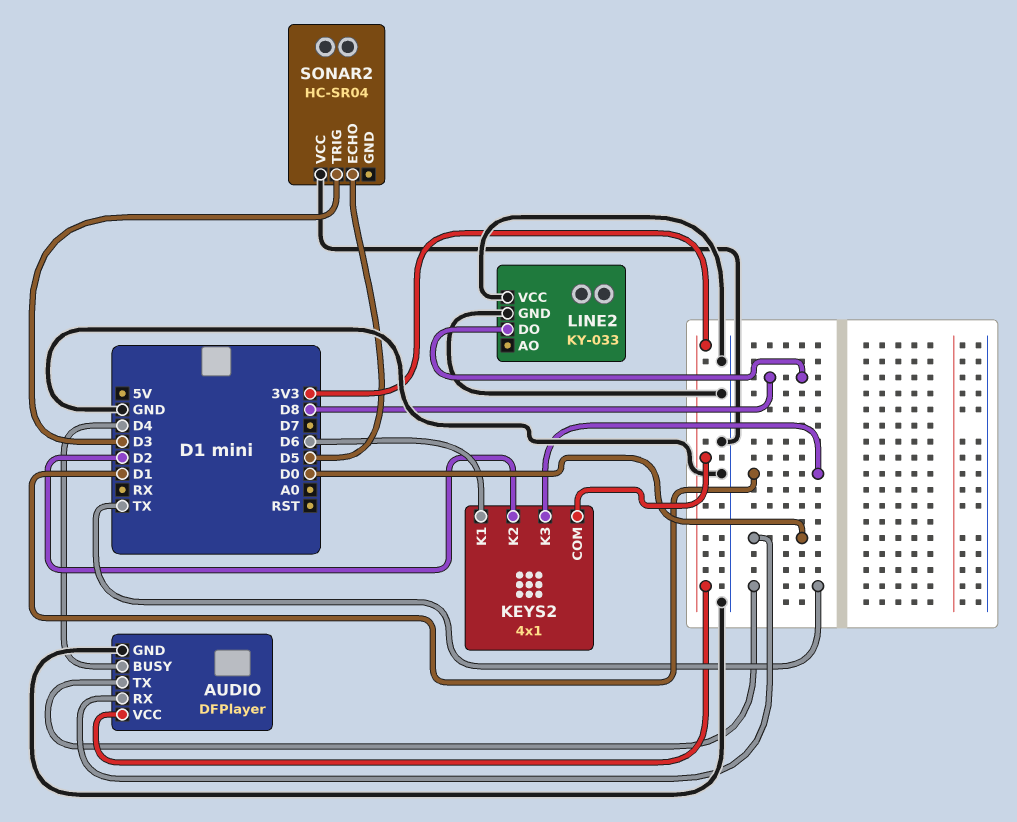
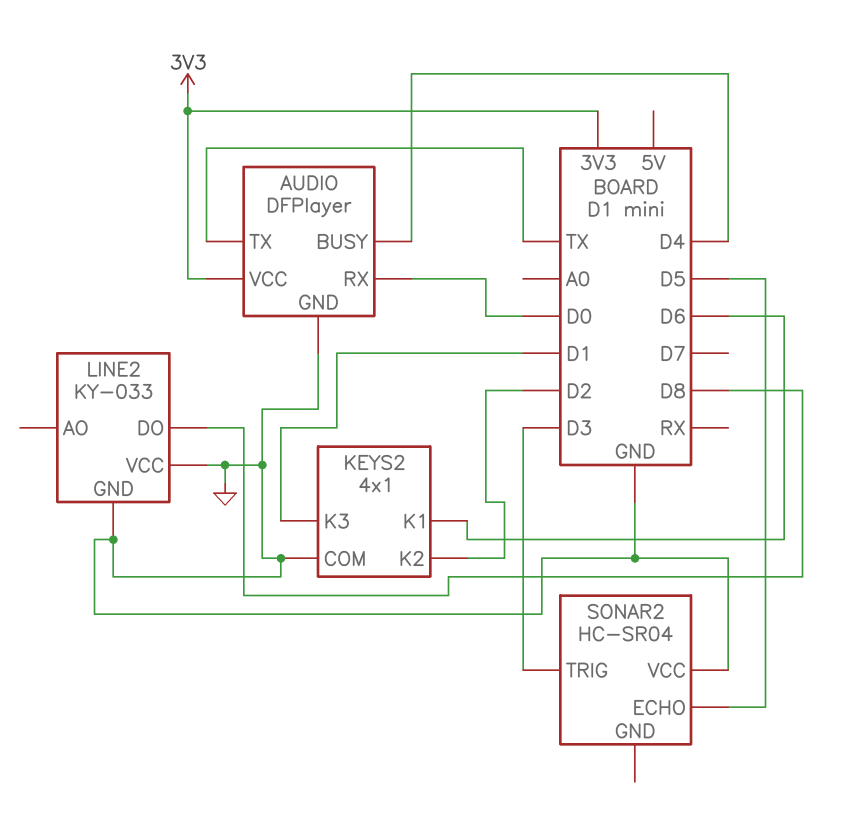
KEYS2 pin COM: 3V3 -> GND

